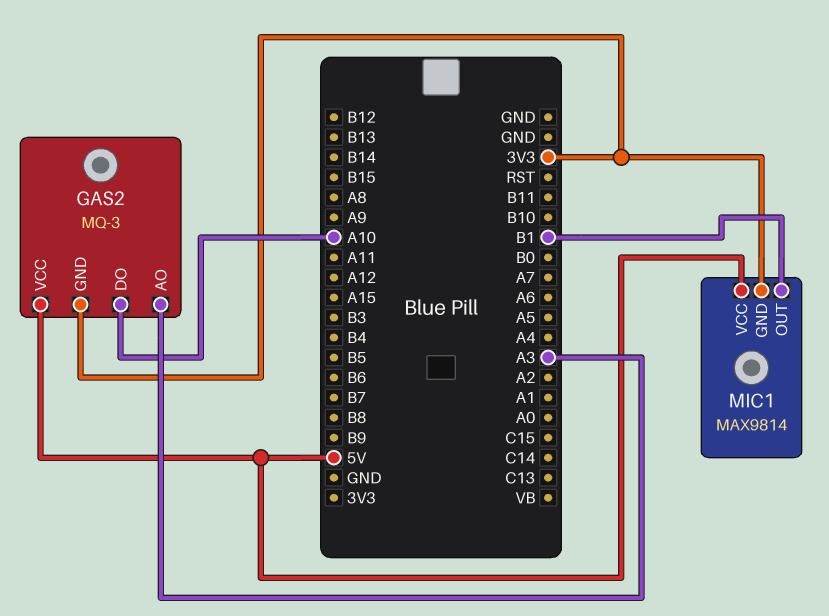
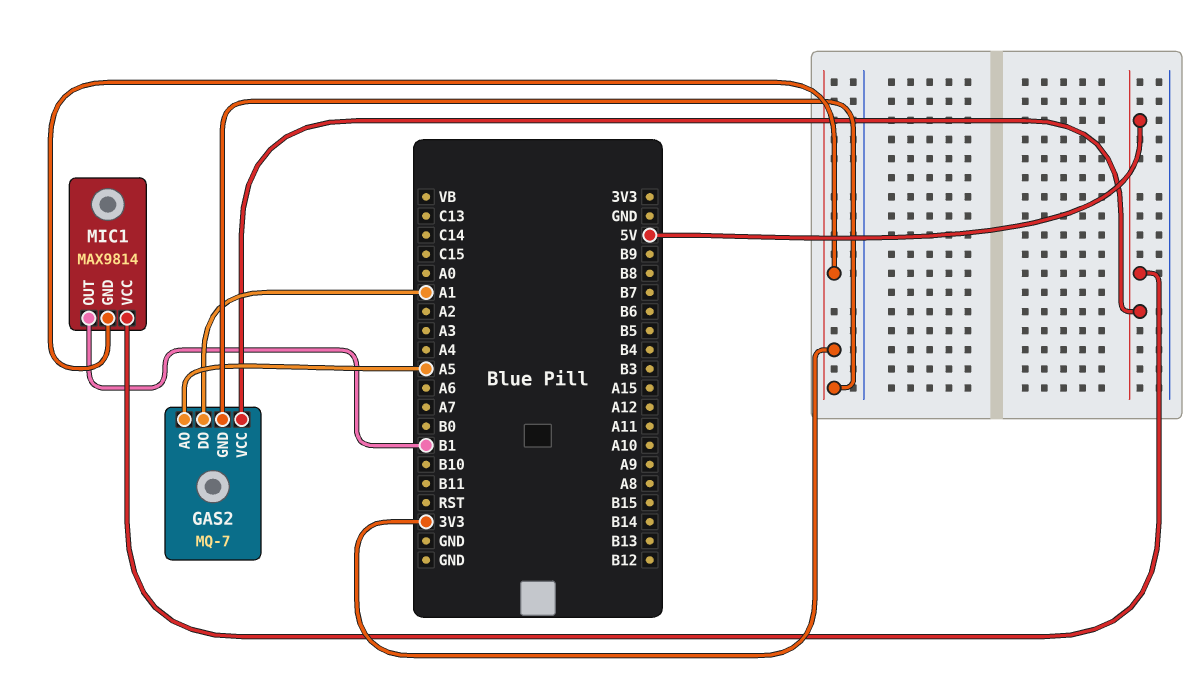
GAS2: MQ-3 -> MQ-7
GAS2 pin AO: A3 -> A5
GAS2 pin DO: A10 -> A1

